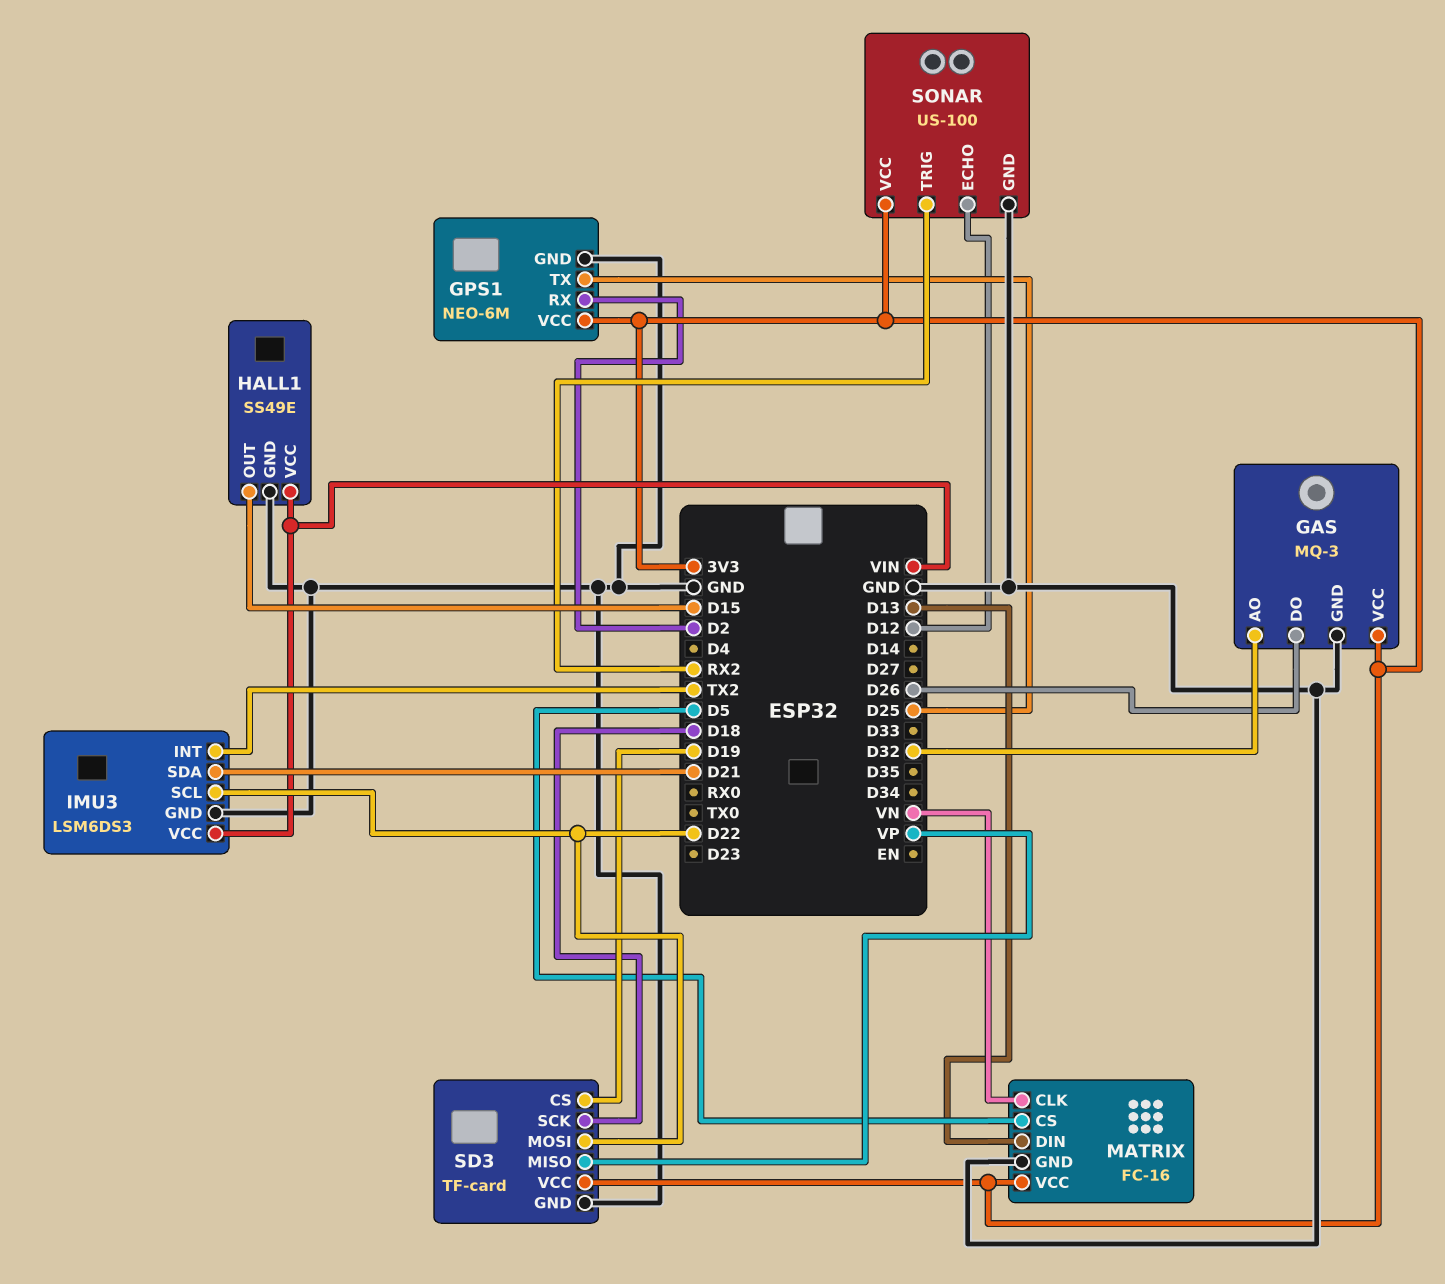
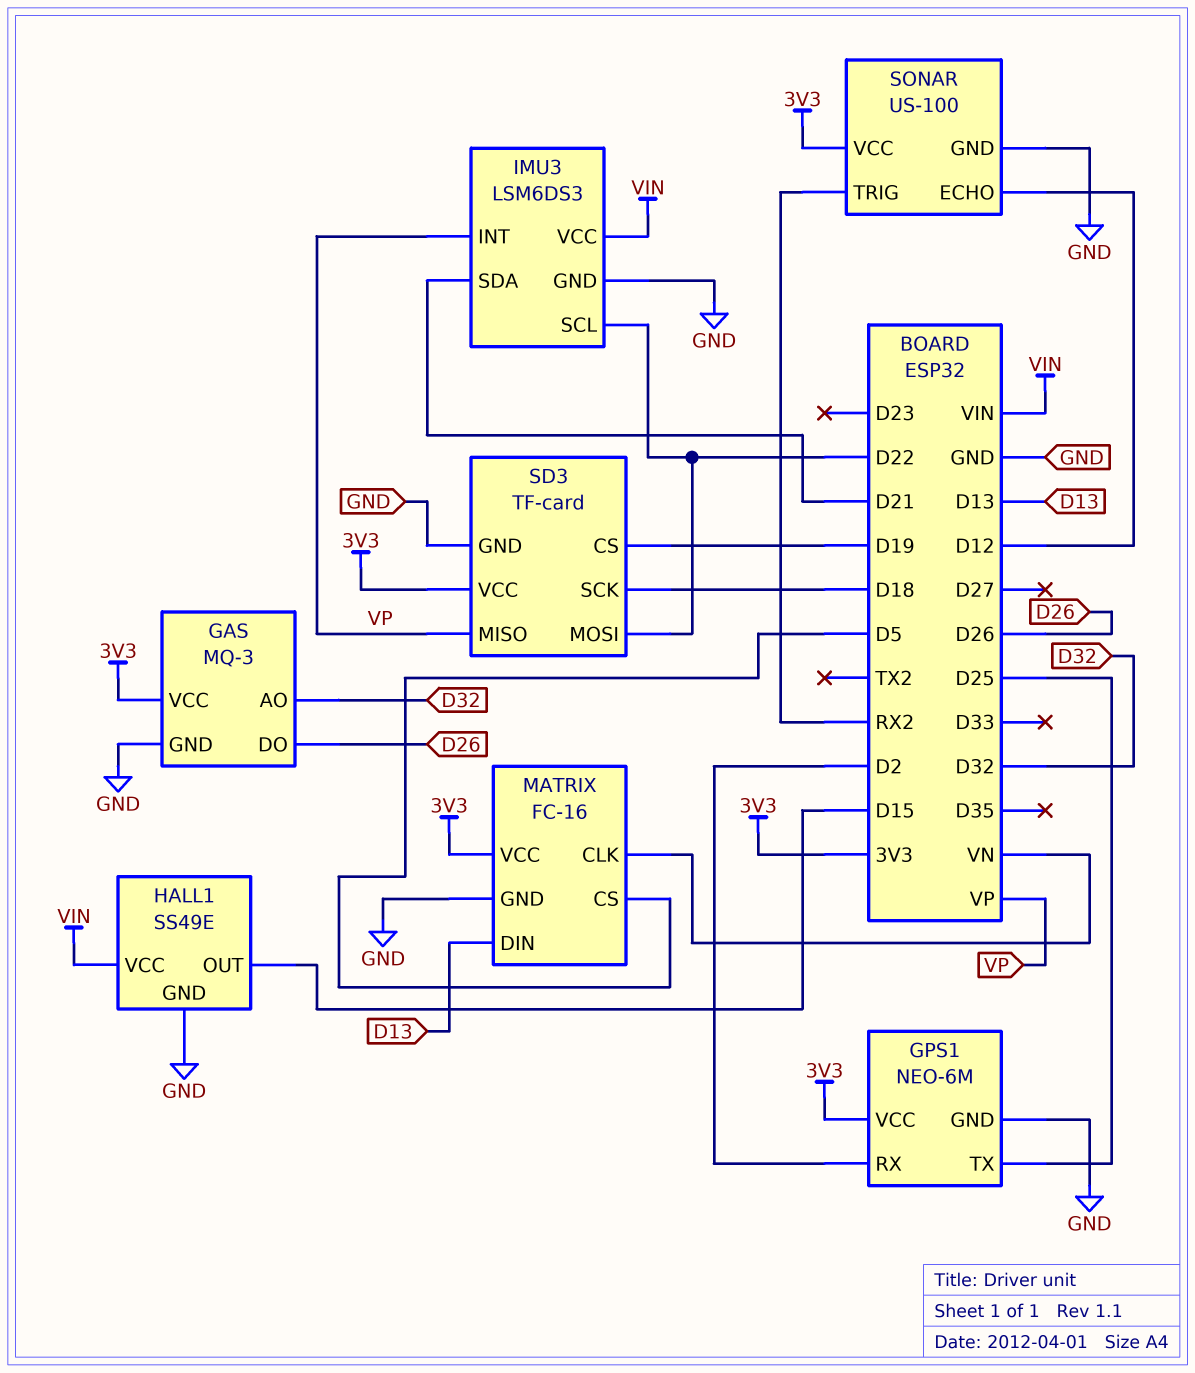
IMU3 pin INT: TX2 -> VP

